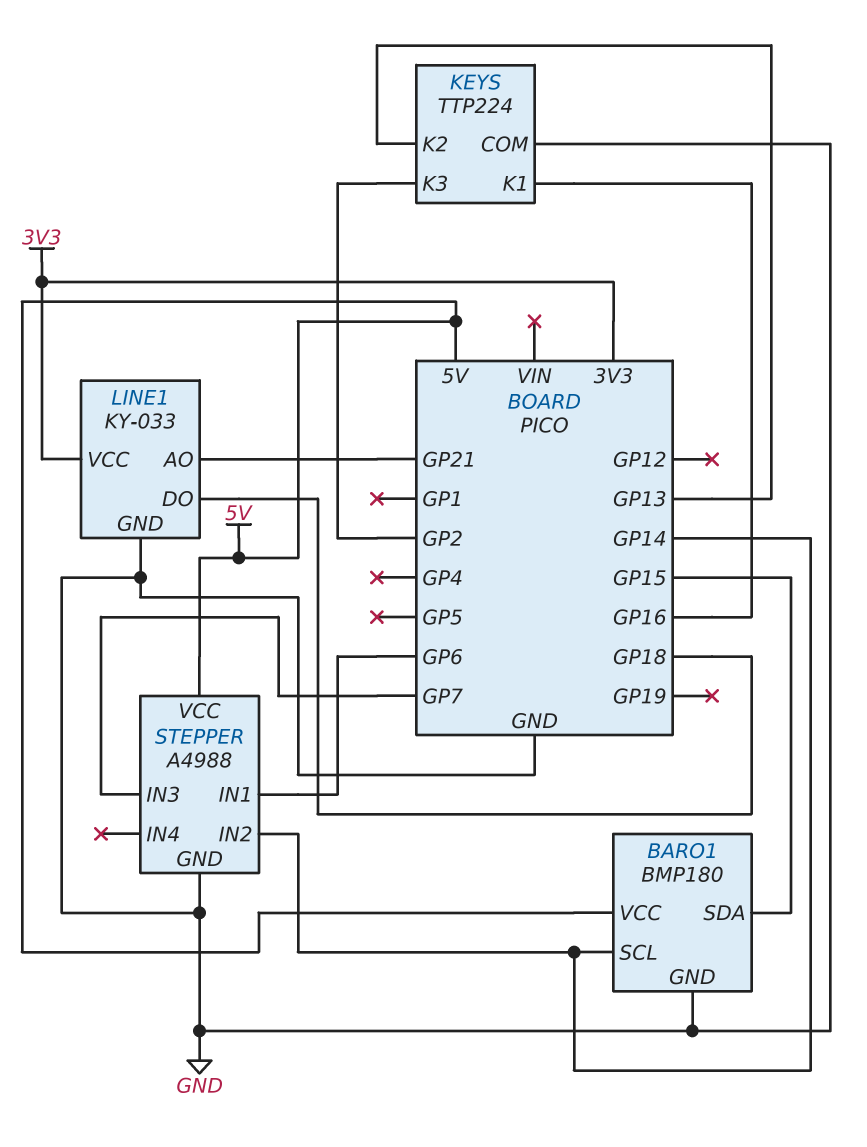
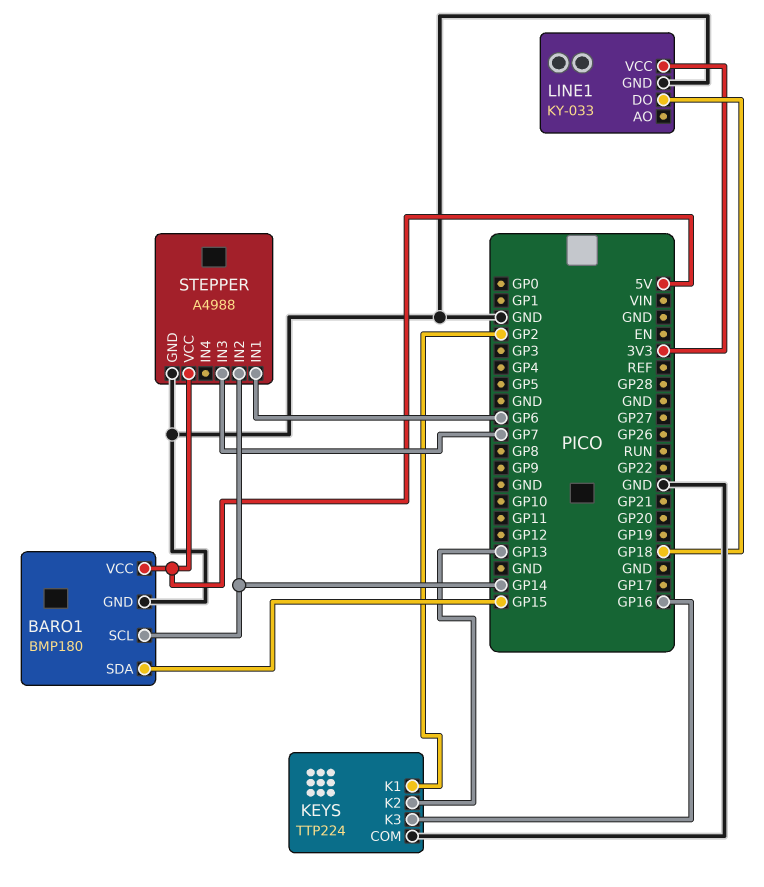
KEYS pin K1: GP16 -> GP2
KEYS pin K3: GP2 -> GP16
LINE1 pin AO: GP21 -> none

